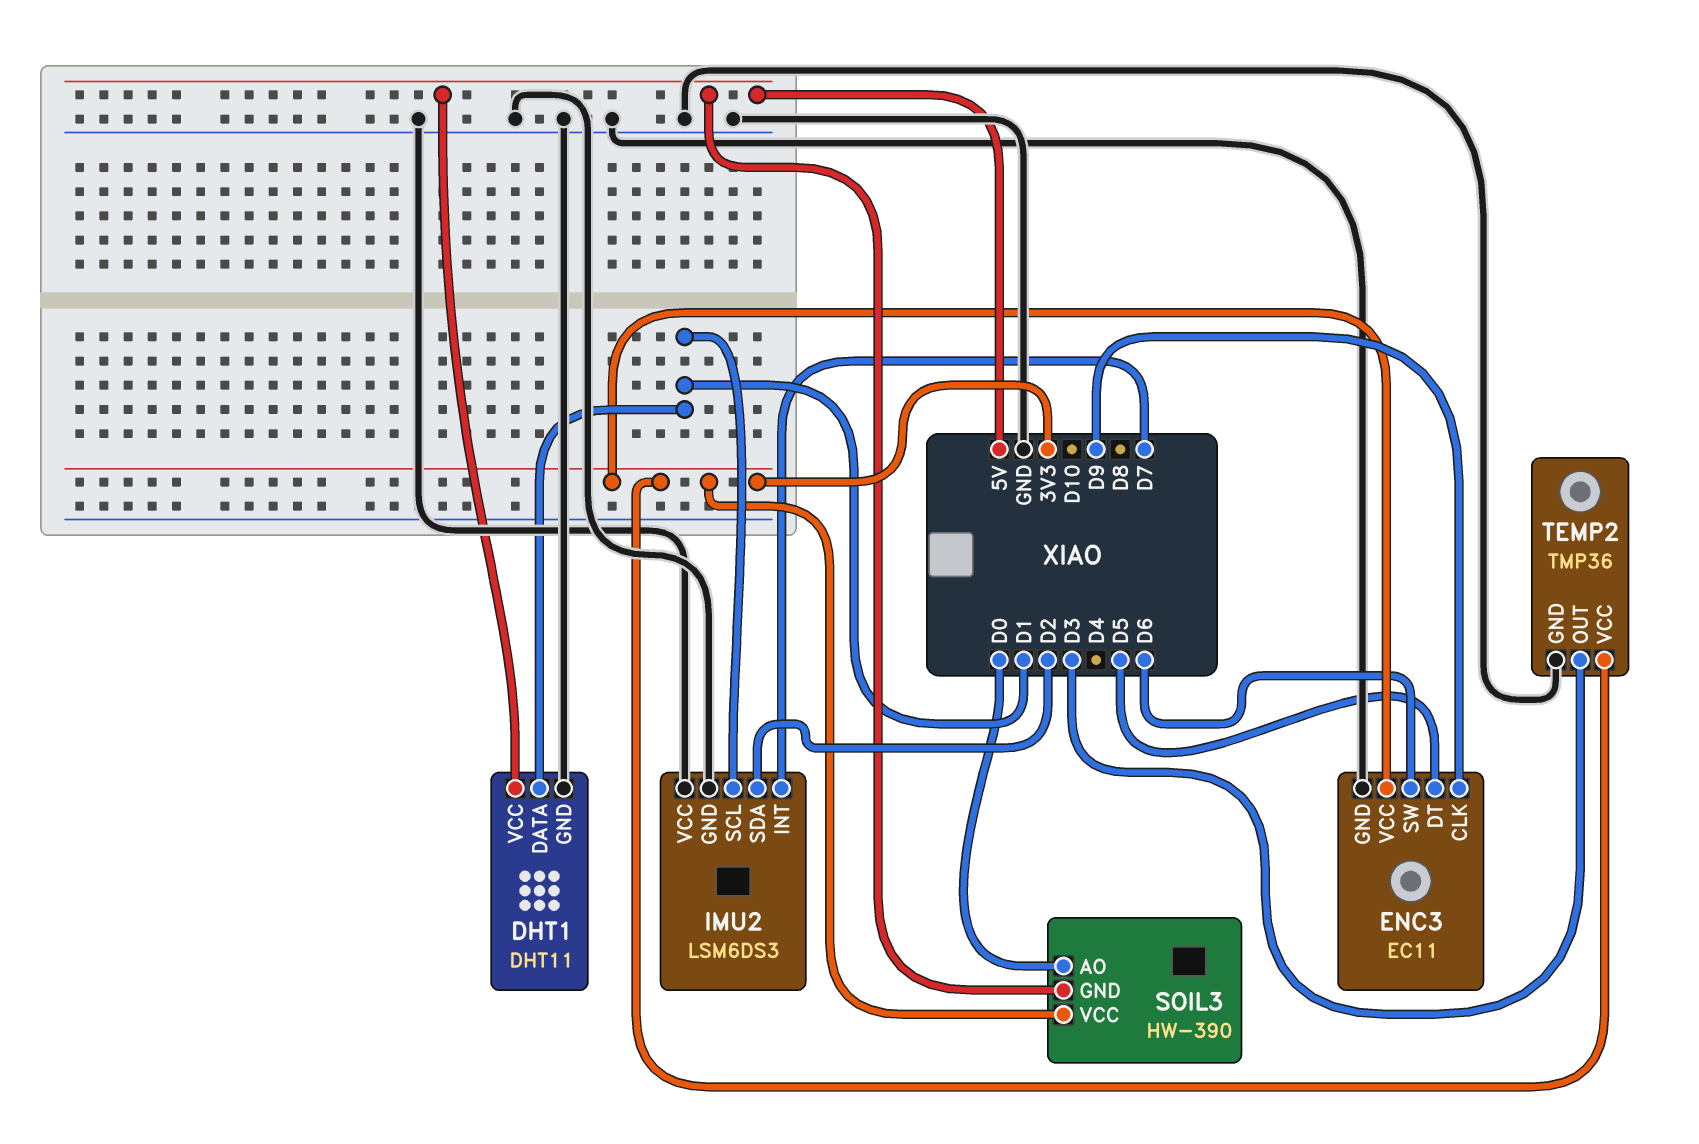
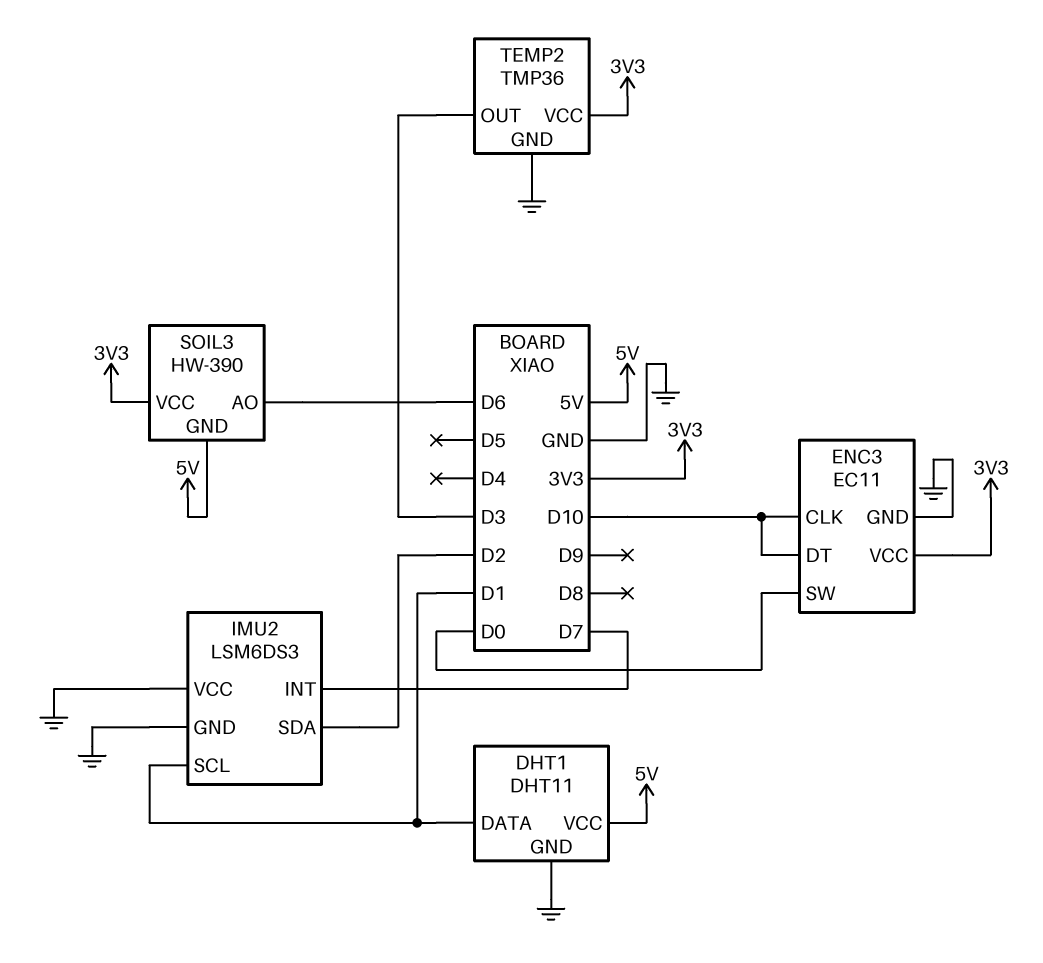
ENC3 pin CLK: D9 -> D10
ENC3 pin DT: D5 -> D10
ENC3 pin SW: D6 -> D0
SOIL3 pin AO: D0 -> D6

